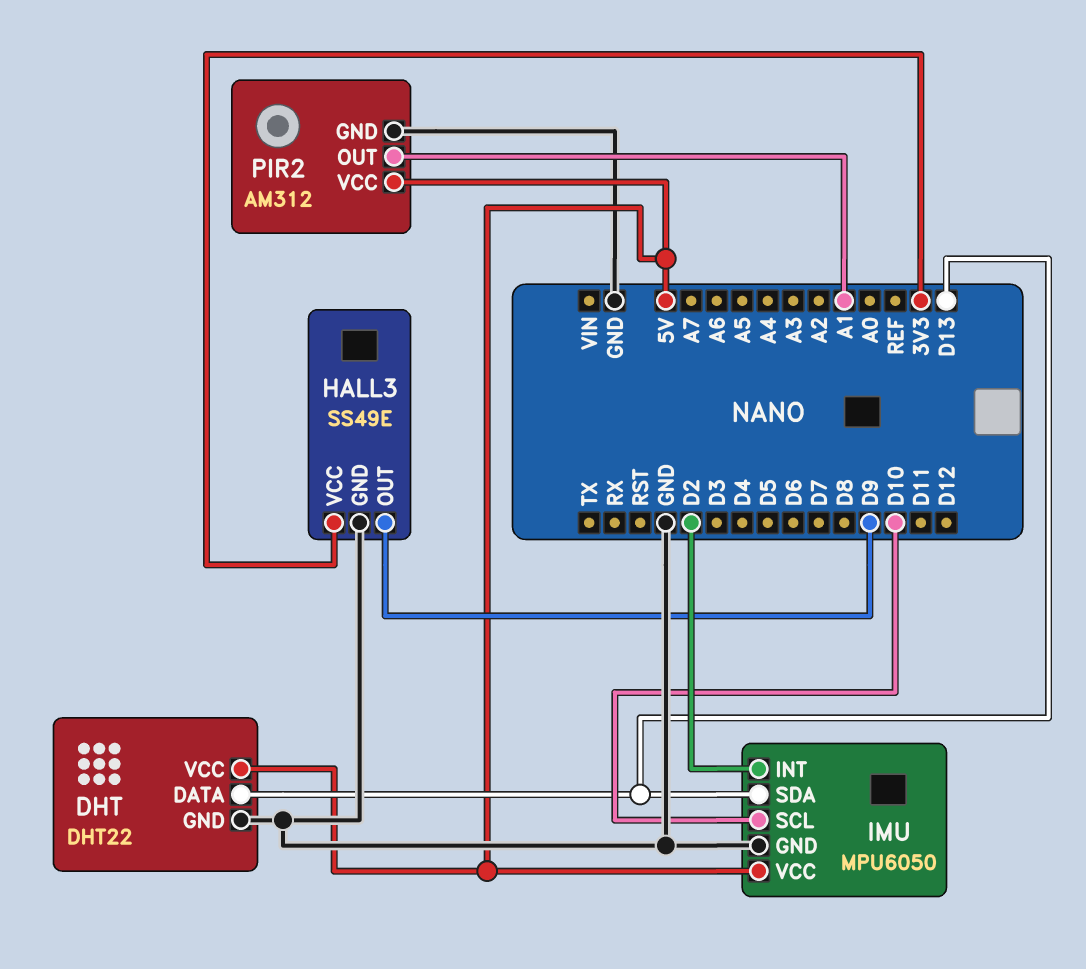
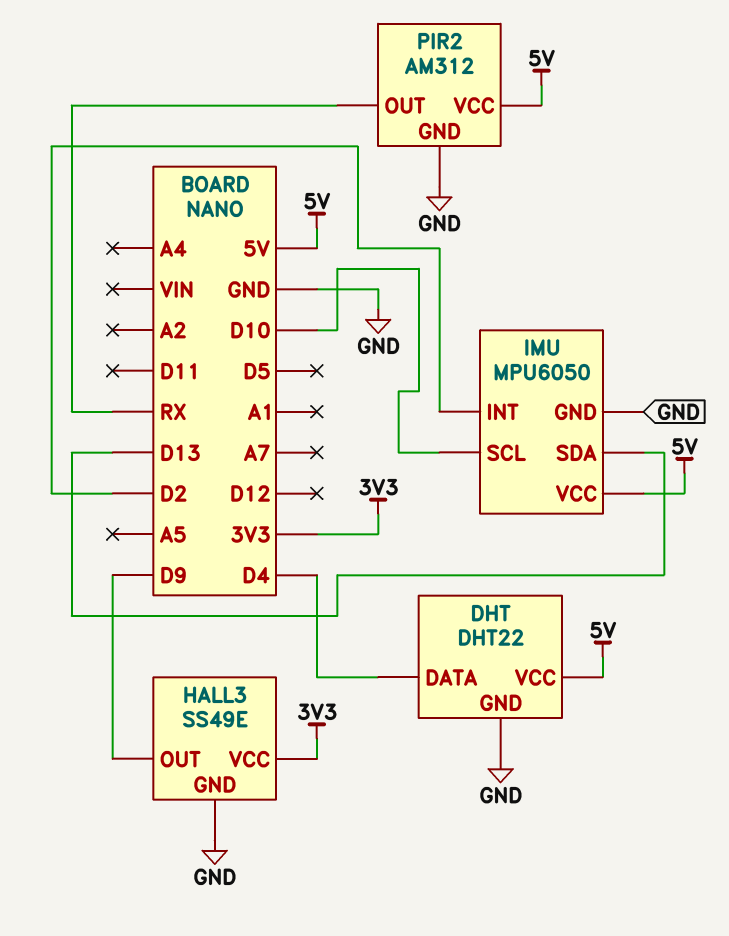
DHT pin DATA: D13 -> D4
PIR2 pin OUT: A1 -> RX

